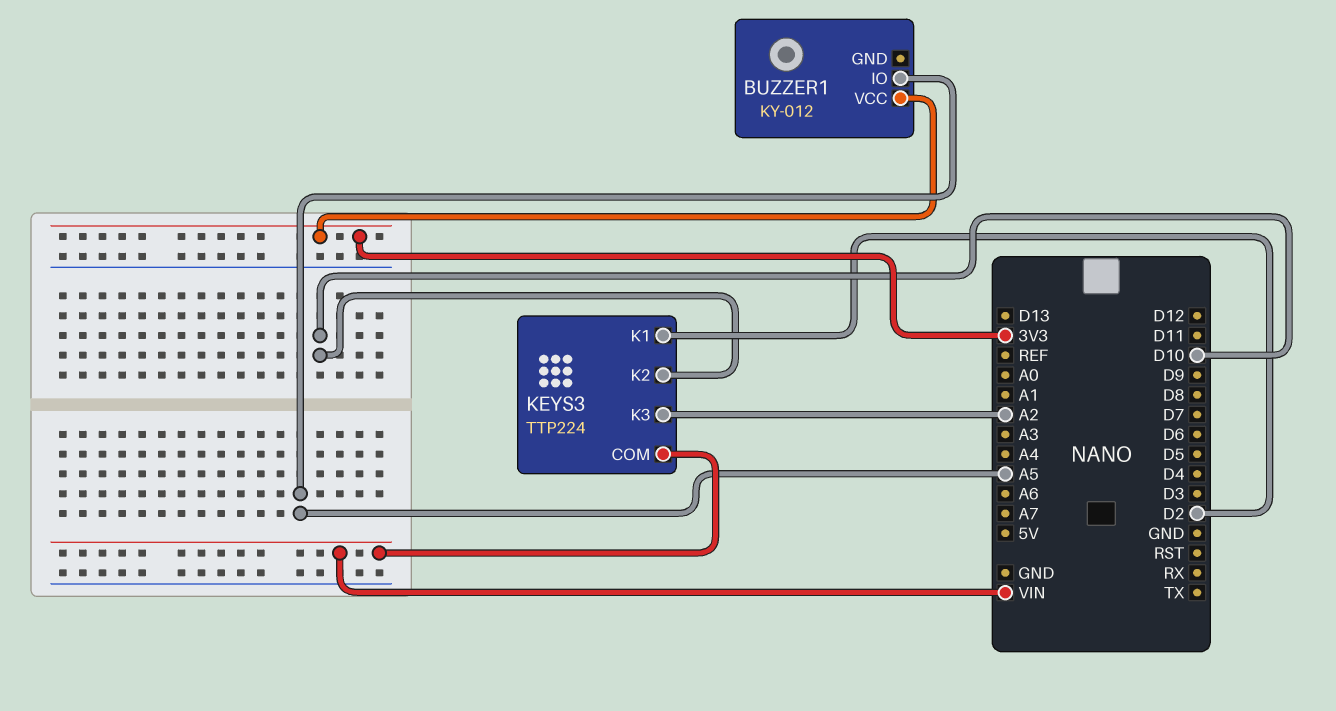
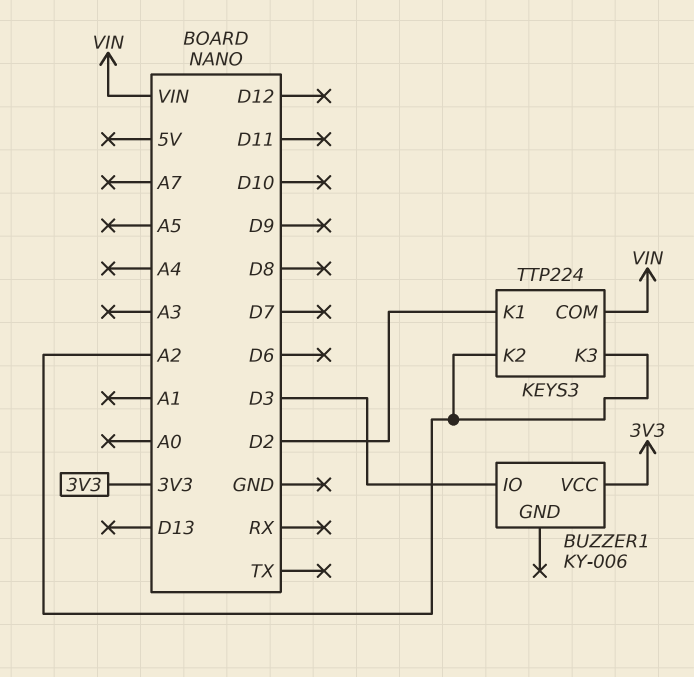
BUZZER1: KY-012 -> KY-006
BUZZER1 pin IO: A5 -> D3
KEYS3 pin K2: D10 -> A2

